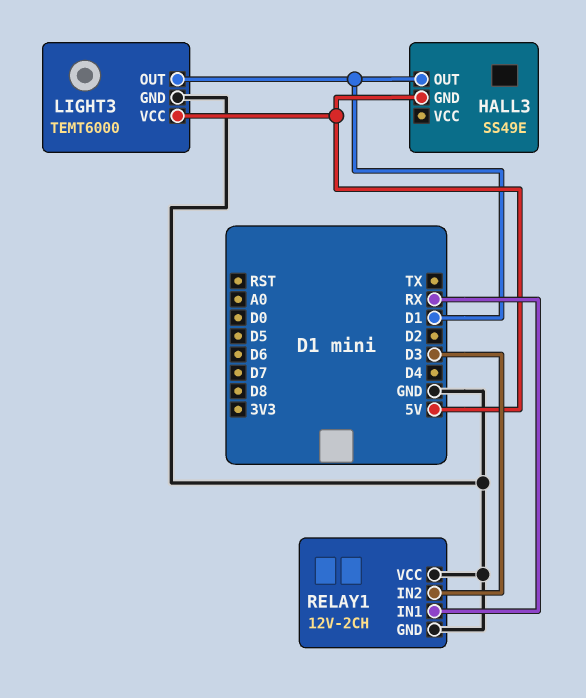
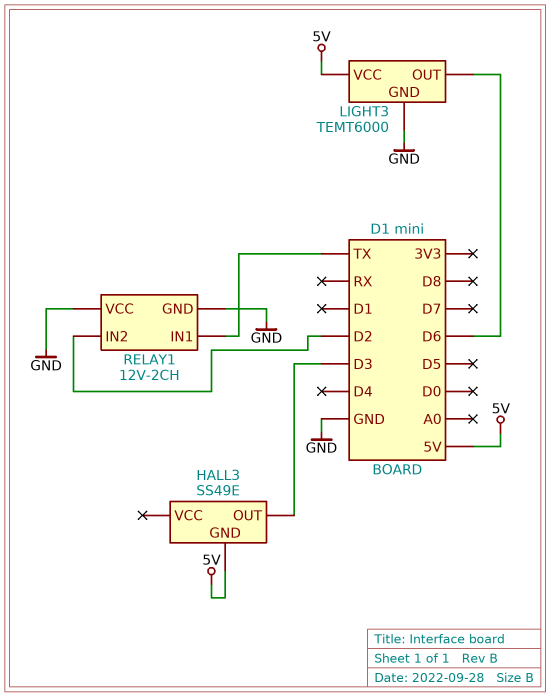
HALL3 pin OUT: D1 -> D3
LIGHT3 pin OUT: D1 -> D6
RELAY1 pin IN1: RX -> TX
RELAY1 pin IN2: D3 -> D2

